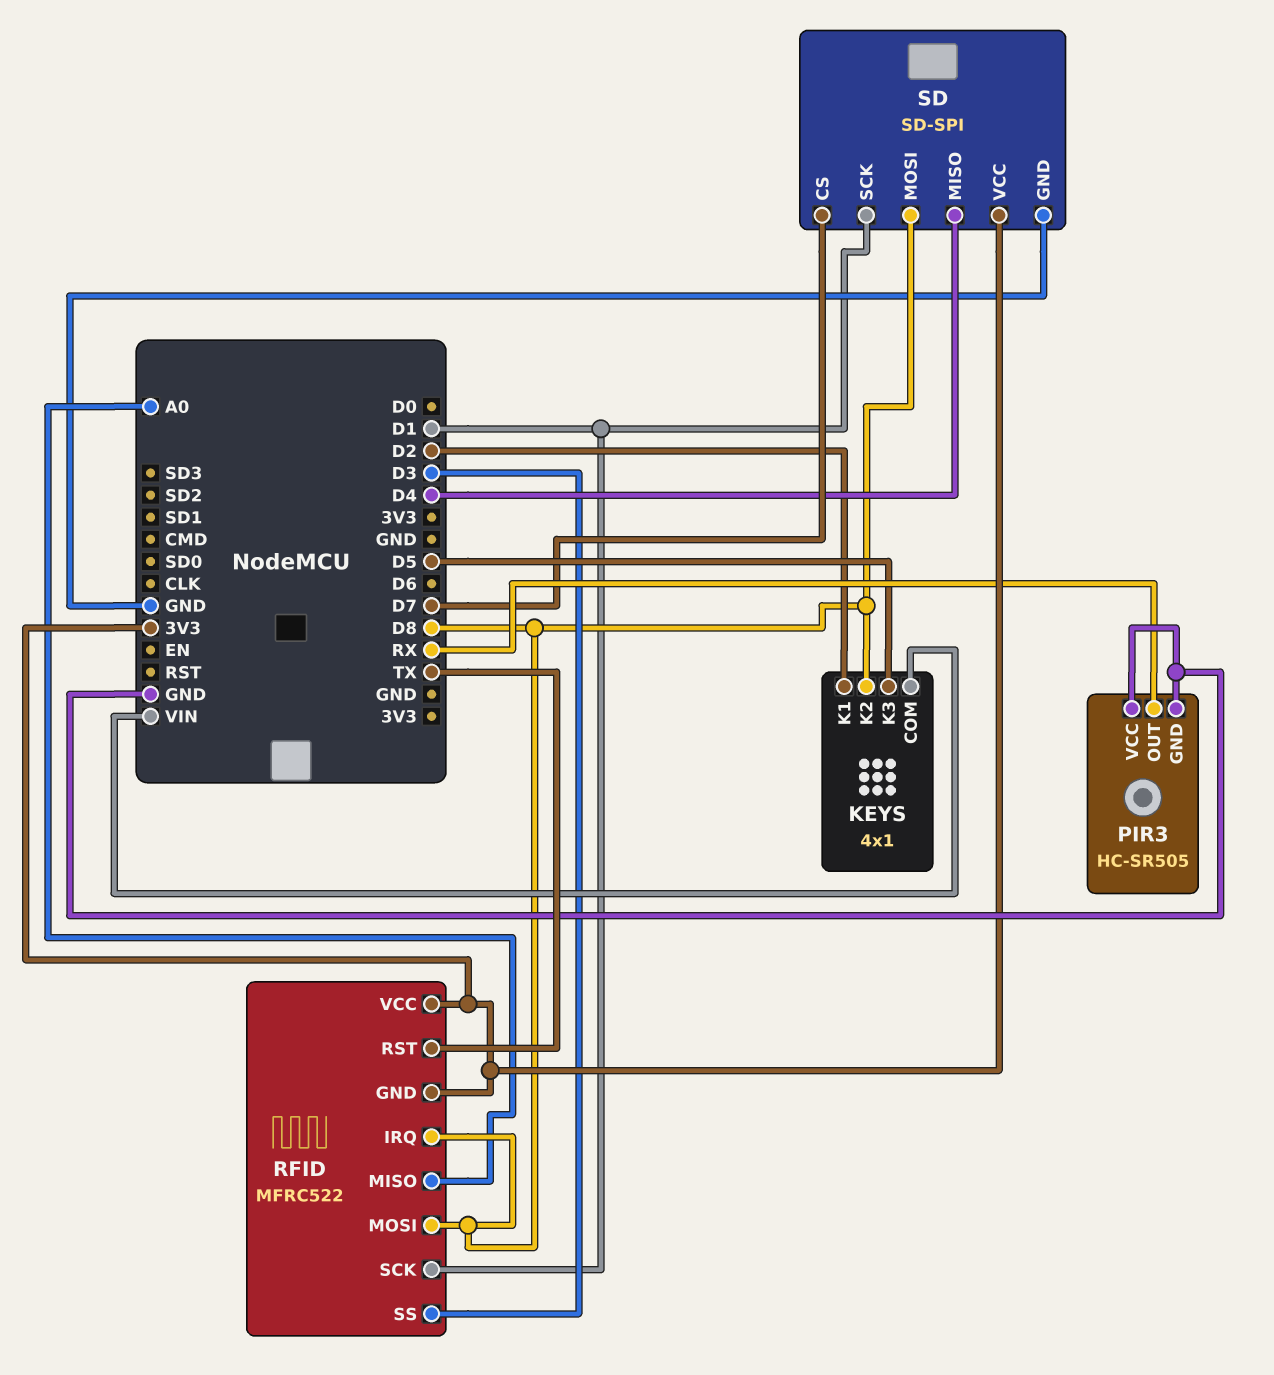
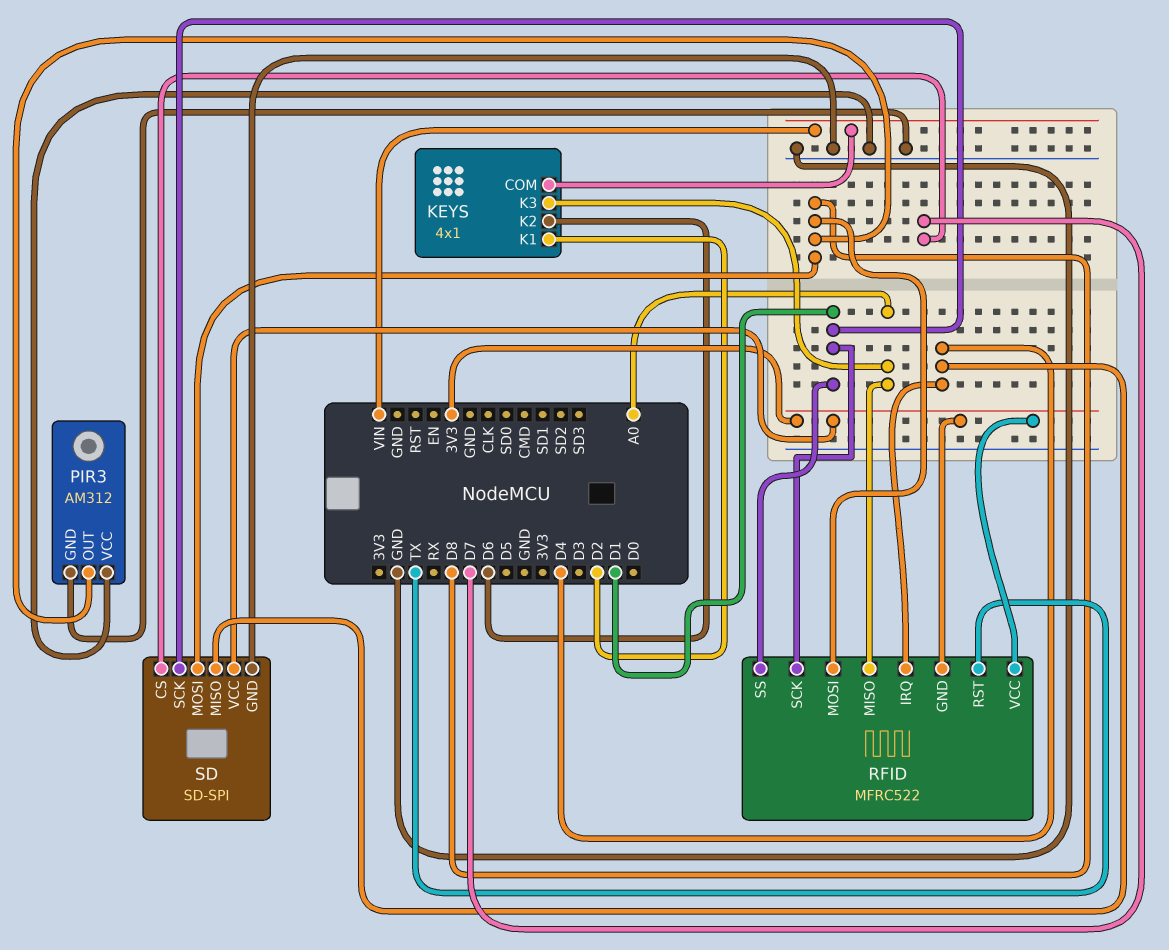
KEYS pin K2: D8 -> D6
KEYS pin K3: D5 -> A0
PIR3: HC-SR505 -> AM312
PIR3 pin OUT: RX -> D8
RFID pin IRQ: D8 -> D4
RFID pin SS: D3 -> D1

